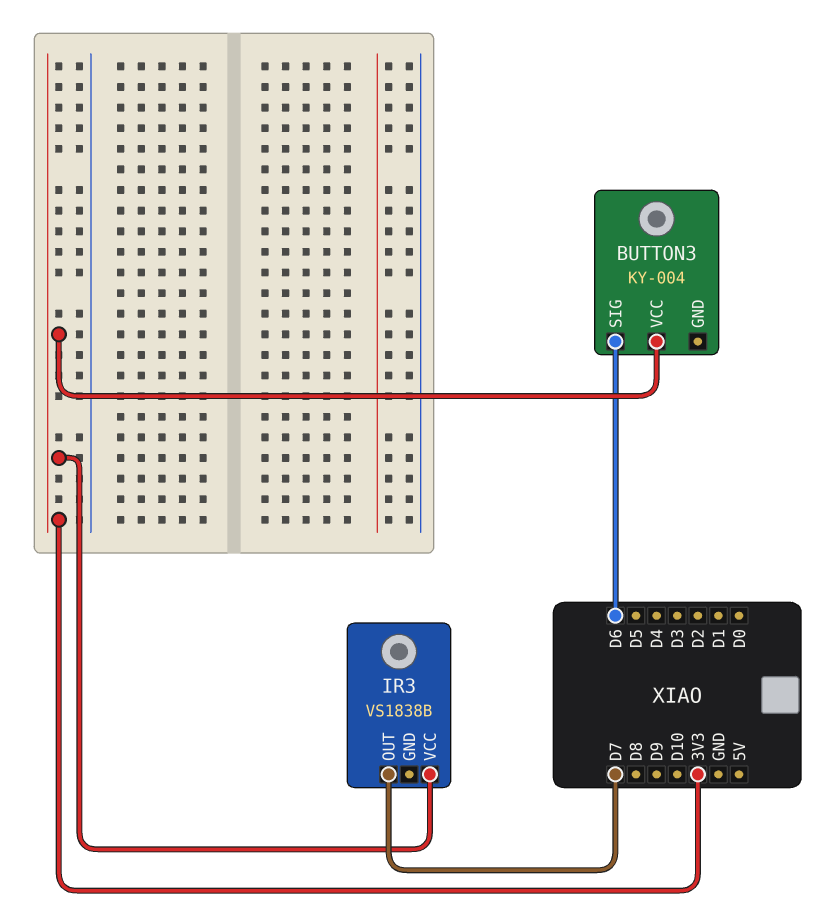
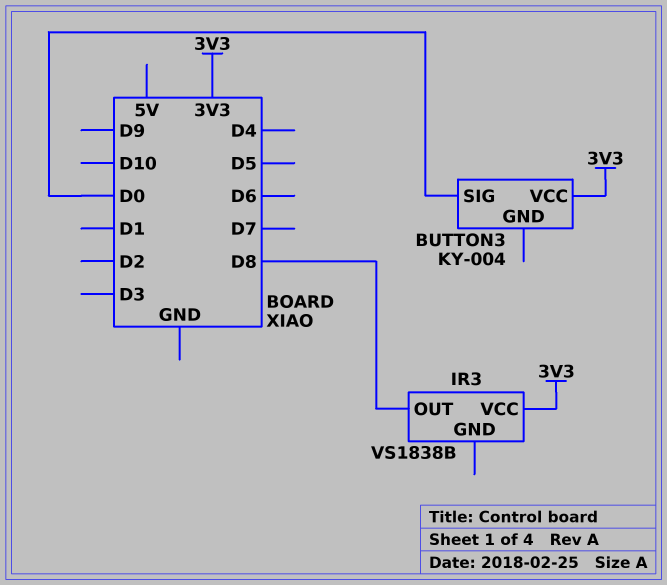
BUTTON3 pin SIG: D6 -> D0
IR3 pin OUT: D7 -> D8

